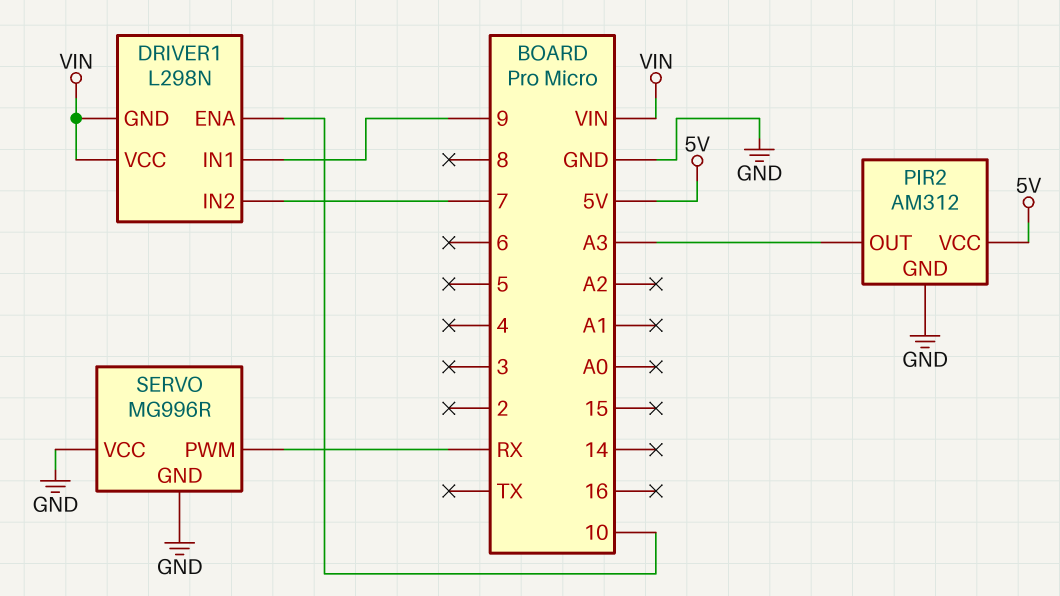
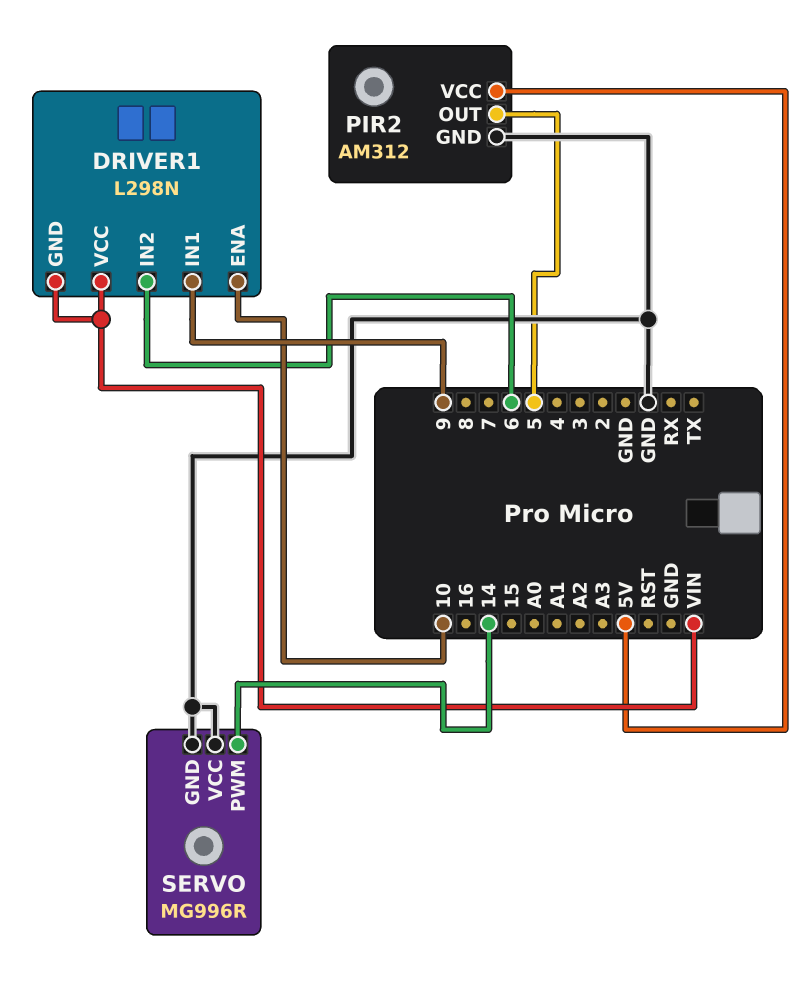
DRIVER1 pin IN2: 7 -> 6
PIR2 pin OUT: A3 -> 5
SERVO pin PWM: RX -> 14

